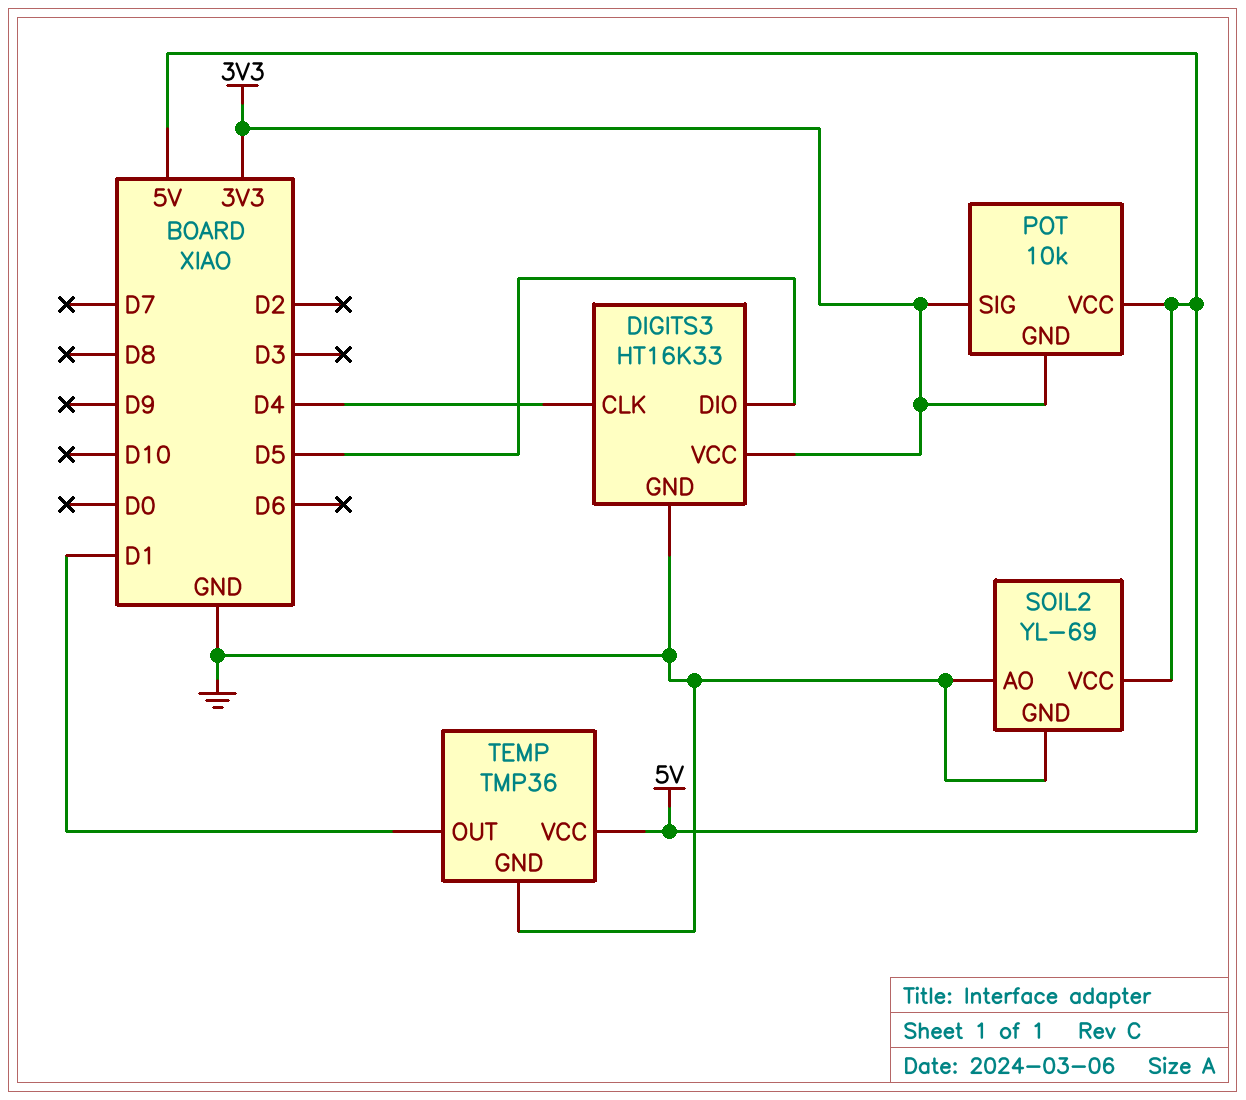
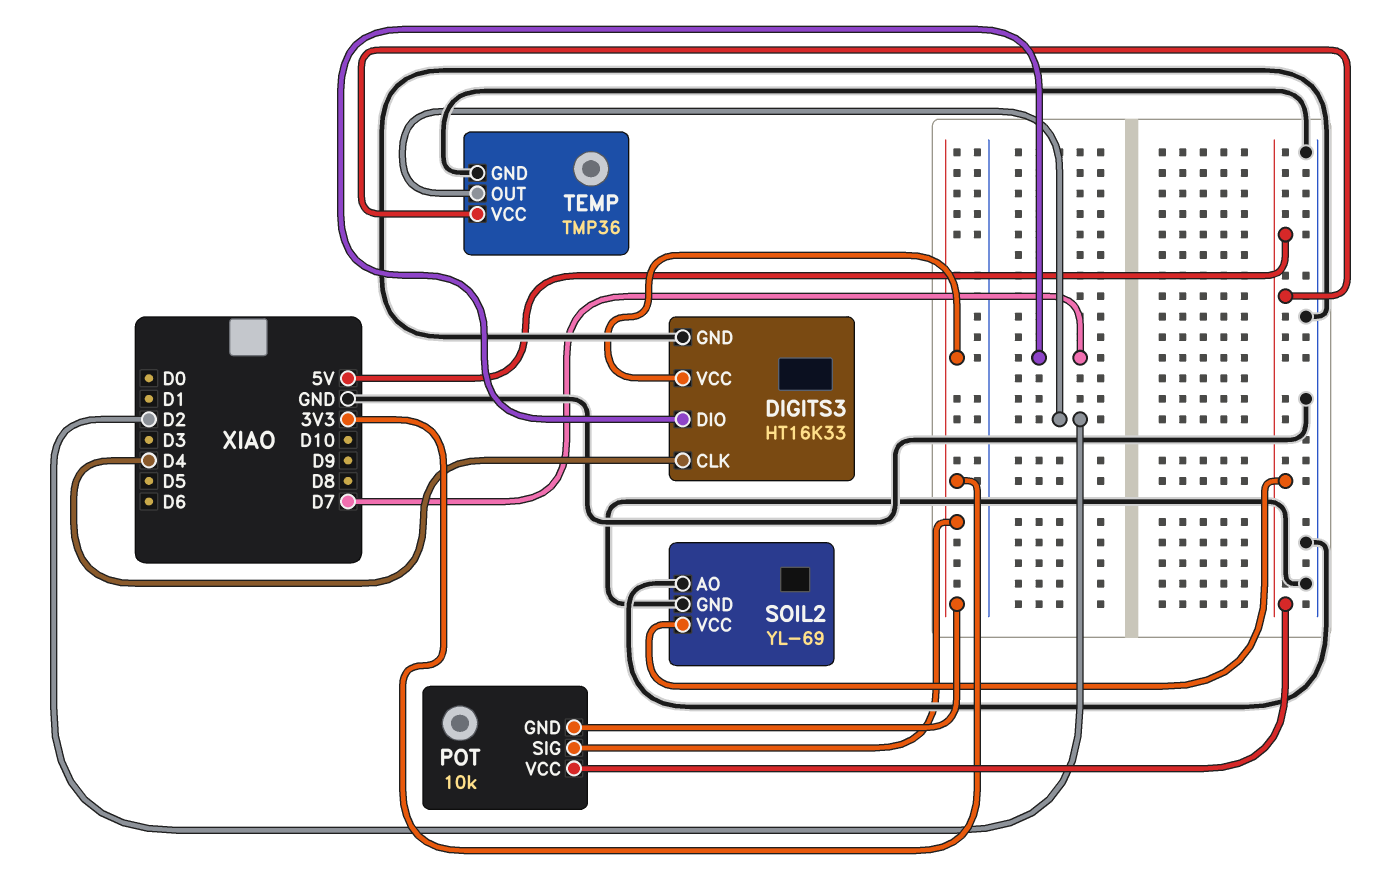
DIGITS3 pin DIO: D5 -> D7
TEMP pin OUT: D1 -> D2

